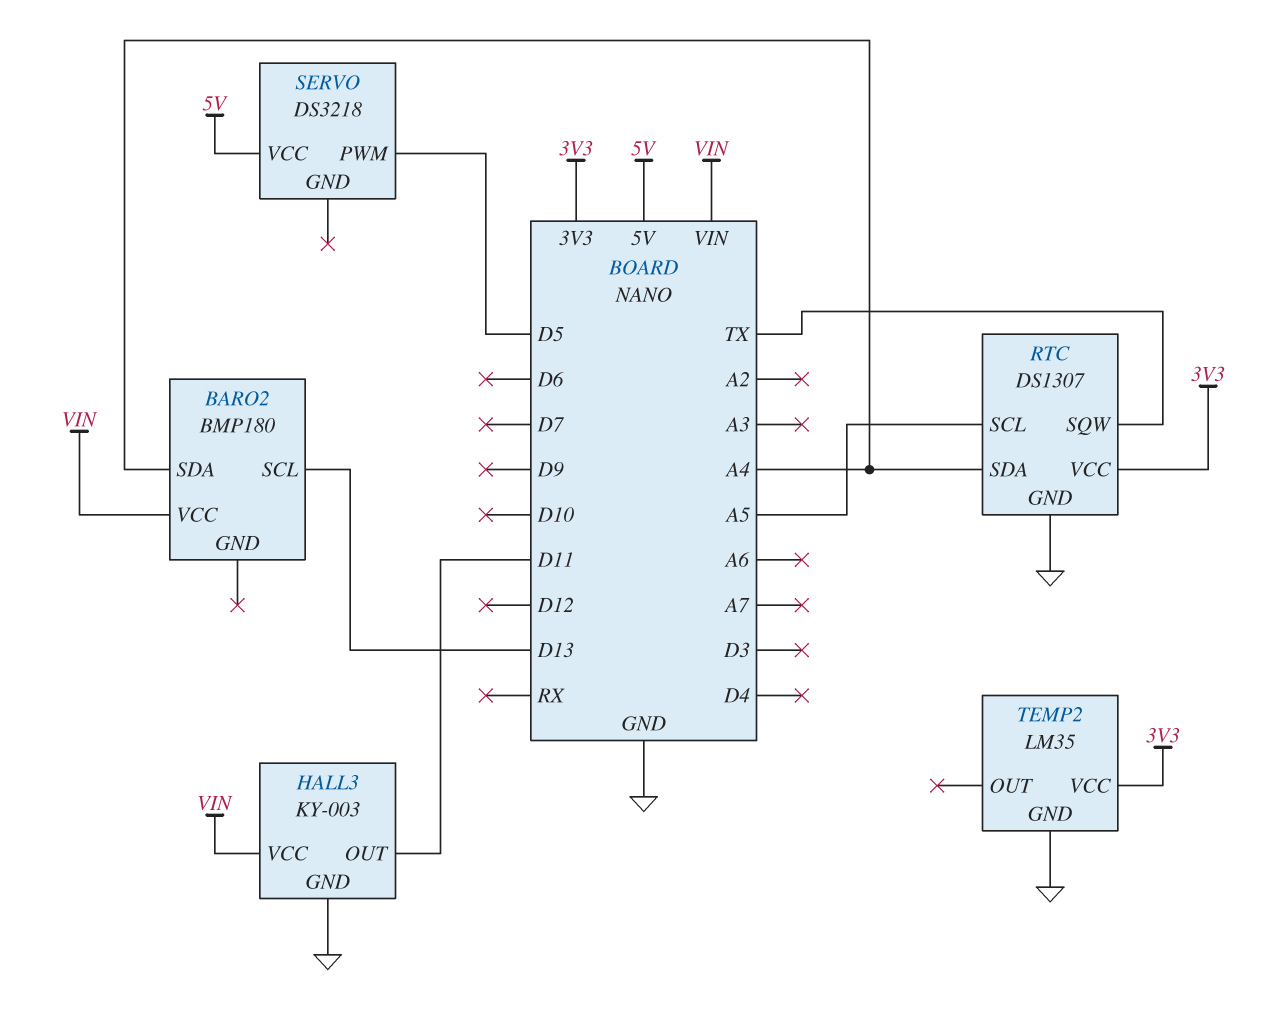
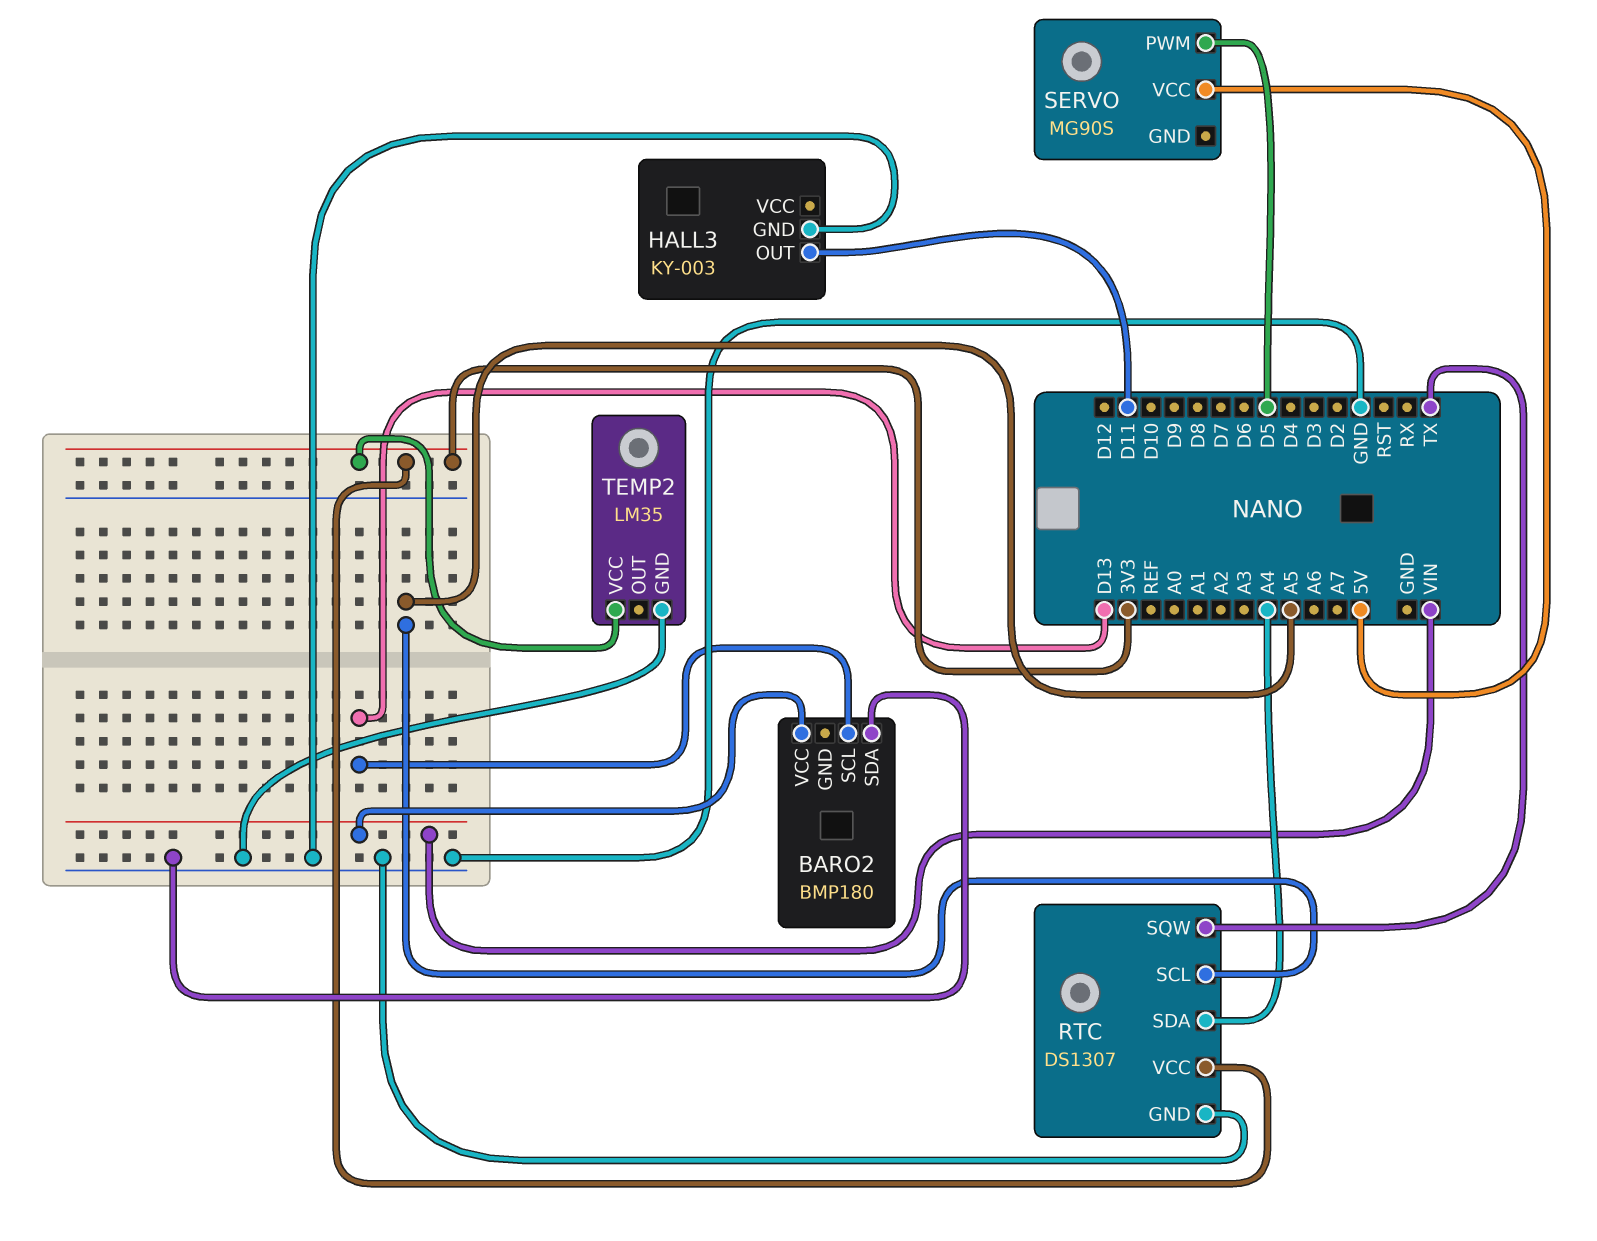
BARO2 pin SDA: A4 -> GND
HALL3 pin VCC: VIN -> none
SERVO: DS3218 -> MG90S

